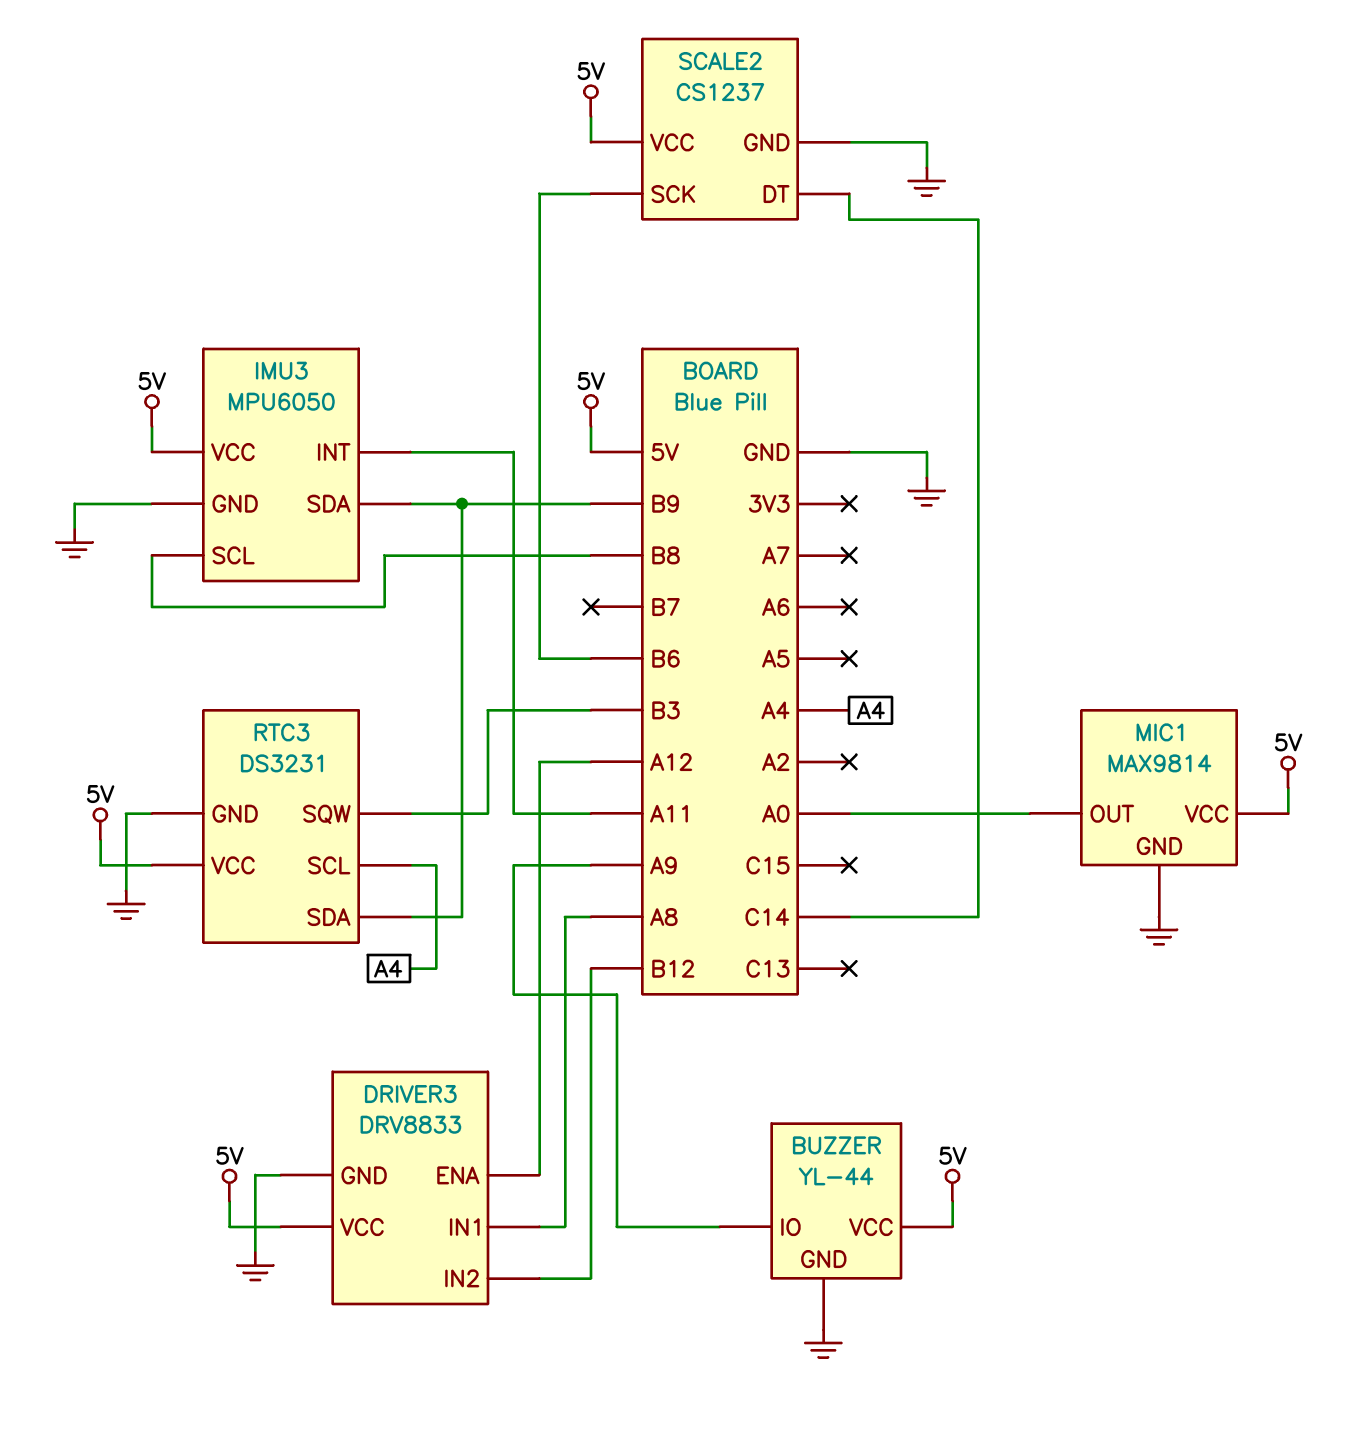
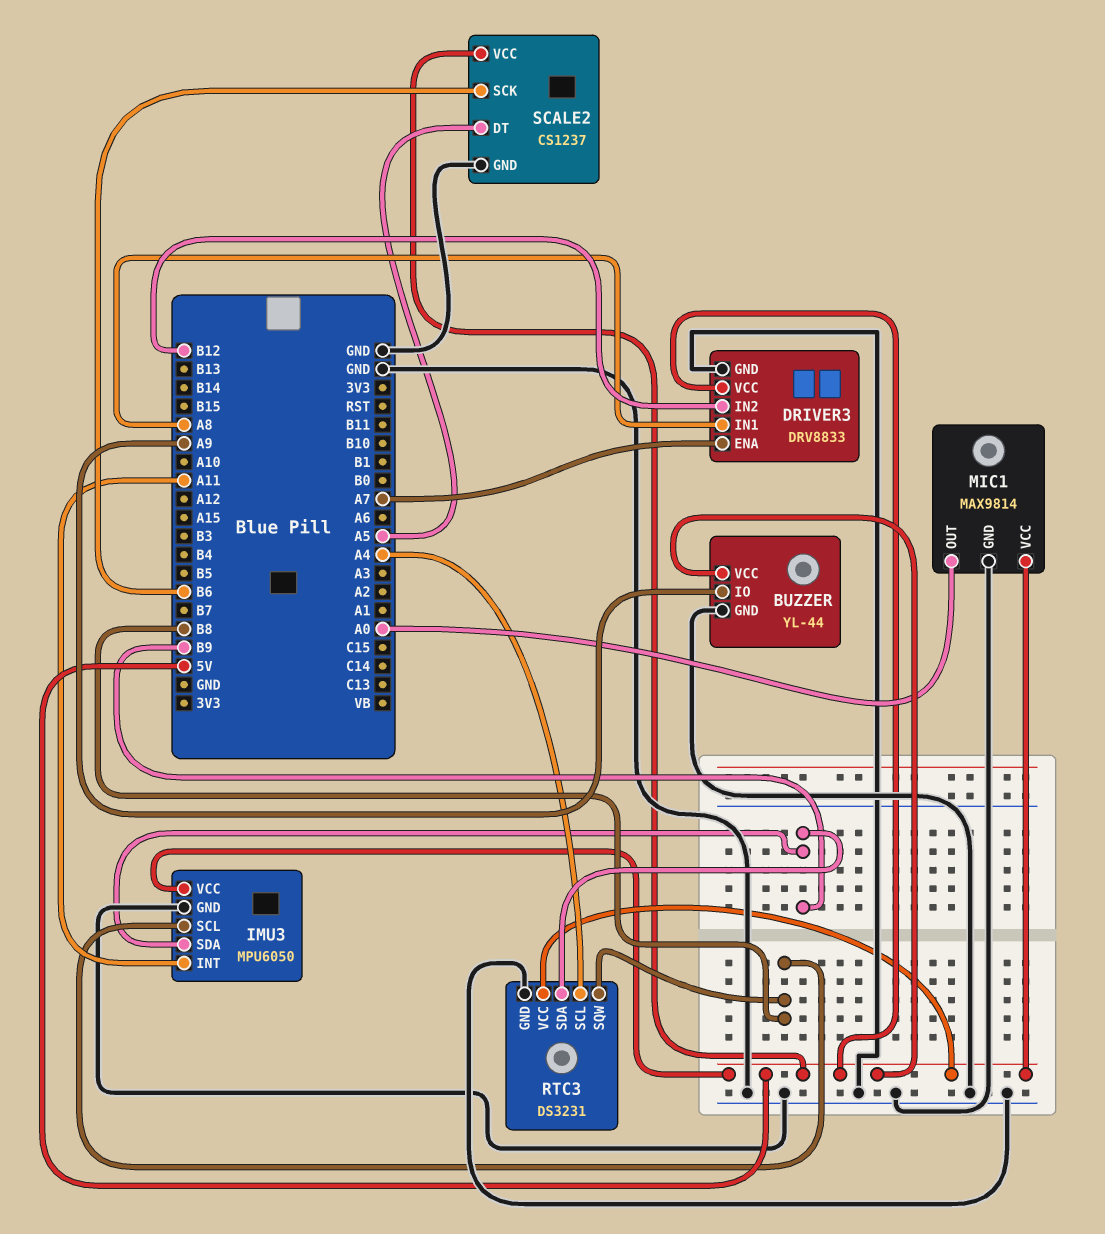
DRIVER3 pin ENA: A12 -> A7
RTC3 pin SQW: B3 -> B8
SCALE2 pin DT: C14 -> A5

